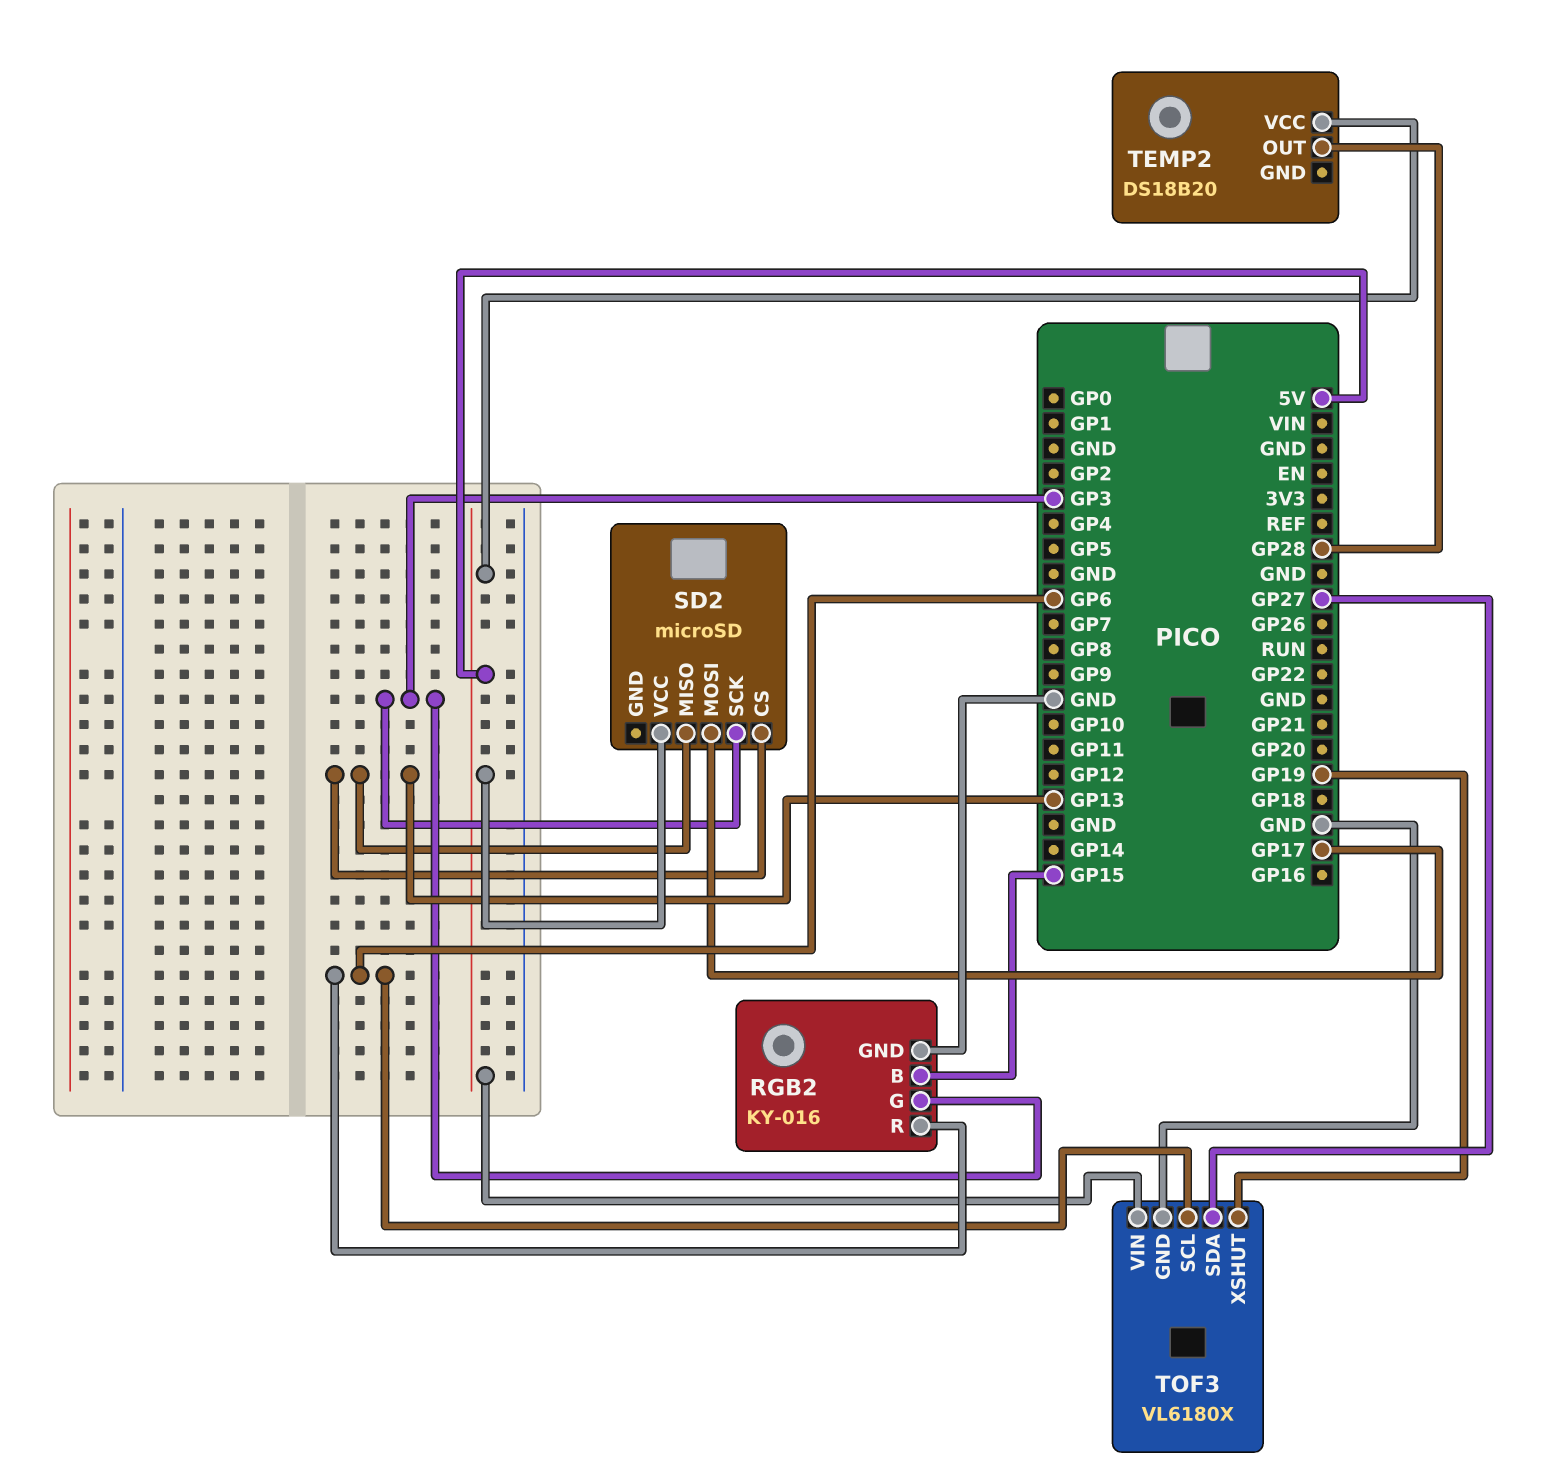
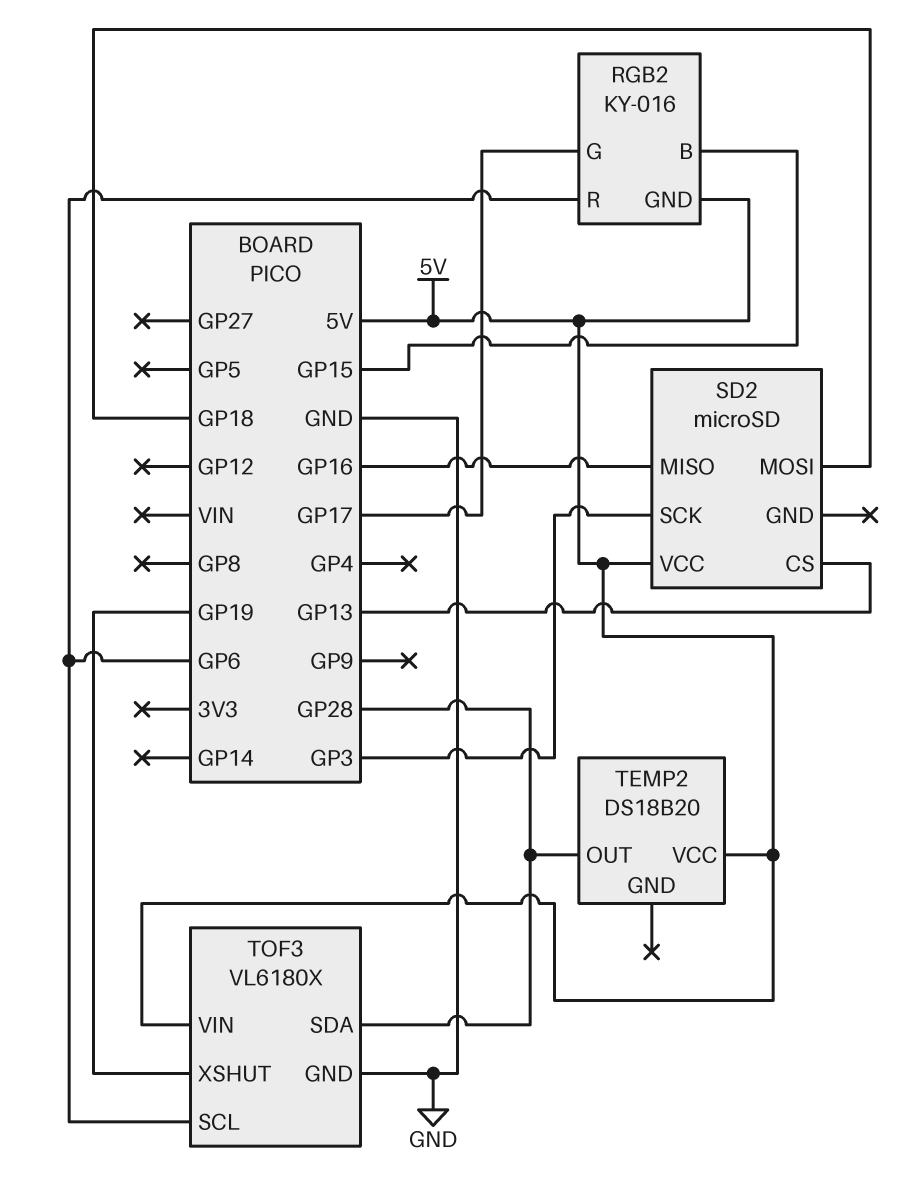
RGB2 pin G: GP3 -> GP17
RGB2 pin GND: GND -> 5V
SD2 pin MISO: GP13 -> GP16
SD2 pin MOSI: GP17 -> GP18
TOF3 pin SDA: GP27 -> GP28

